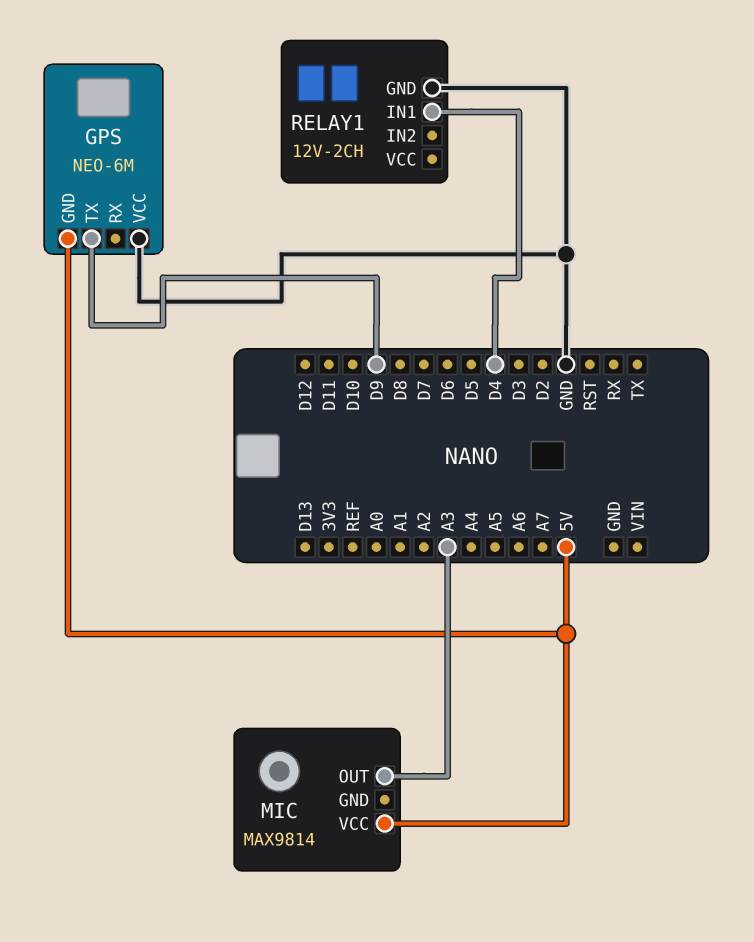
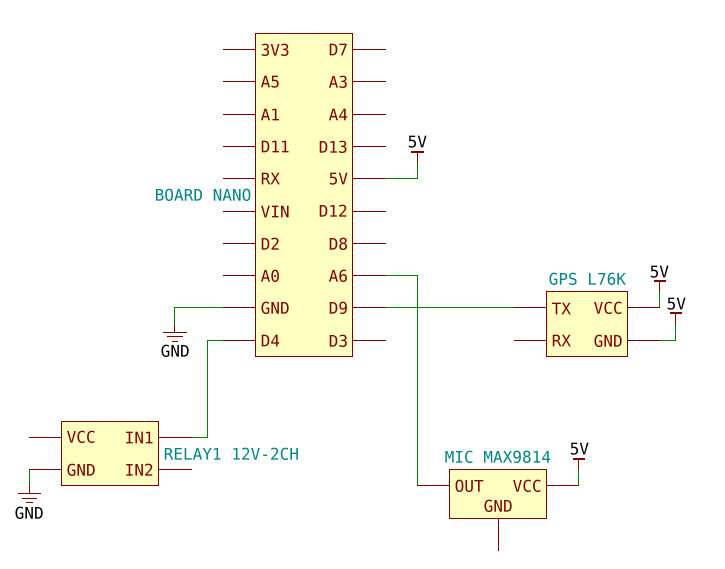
GPS: NEO-6M -> L76K
GPS pin VCC: GND -> 5V
MIC pin OUT: A3 -> A6

